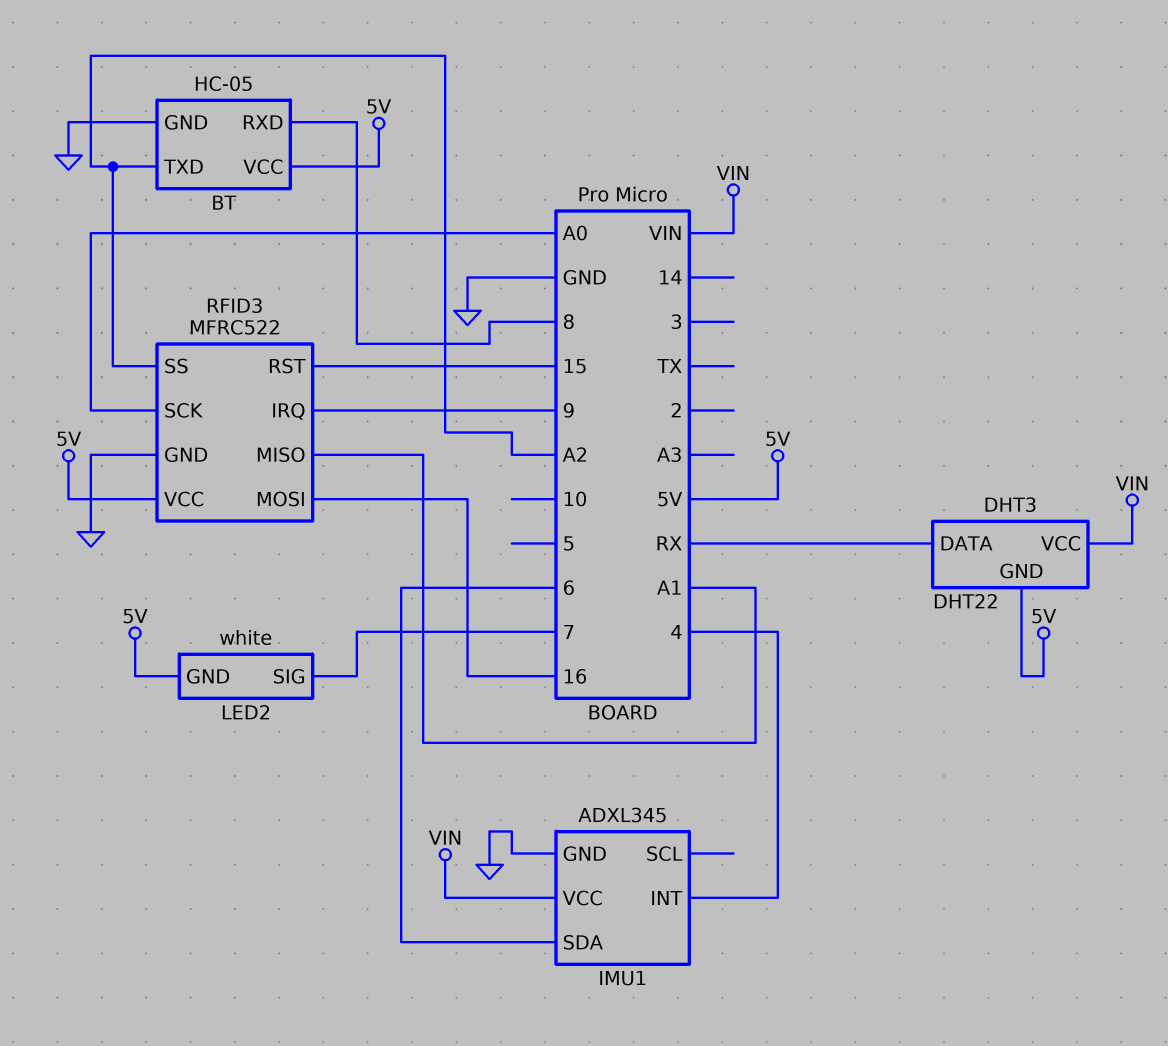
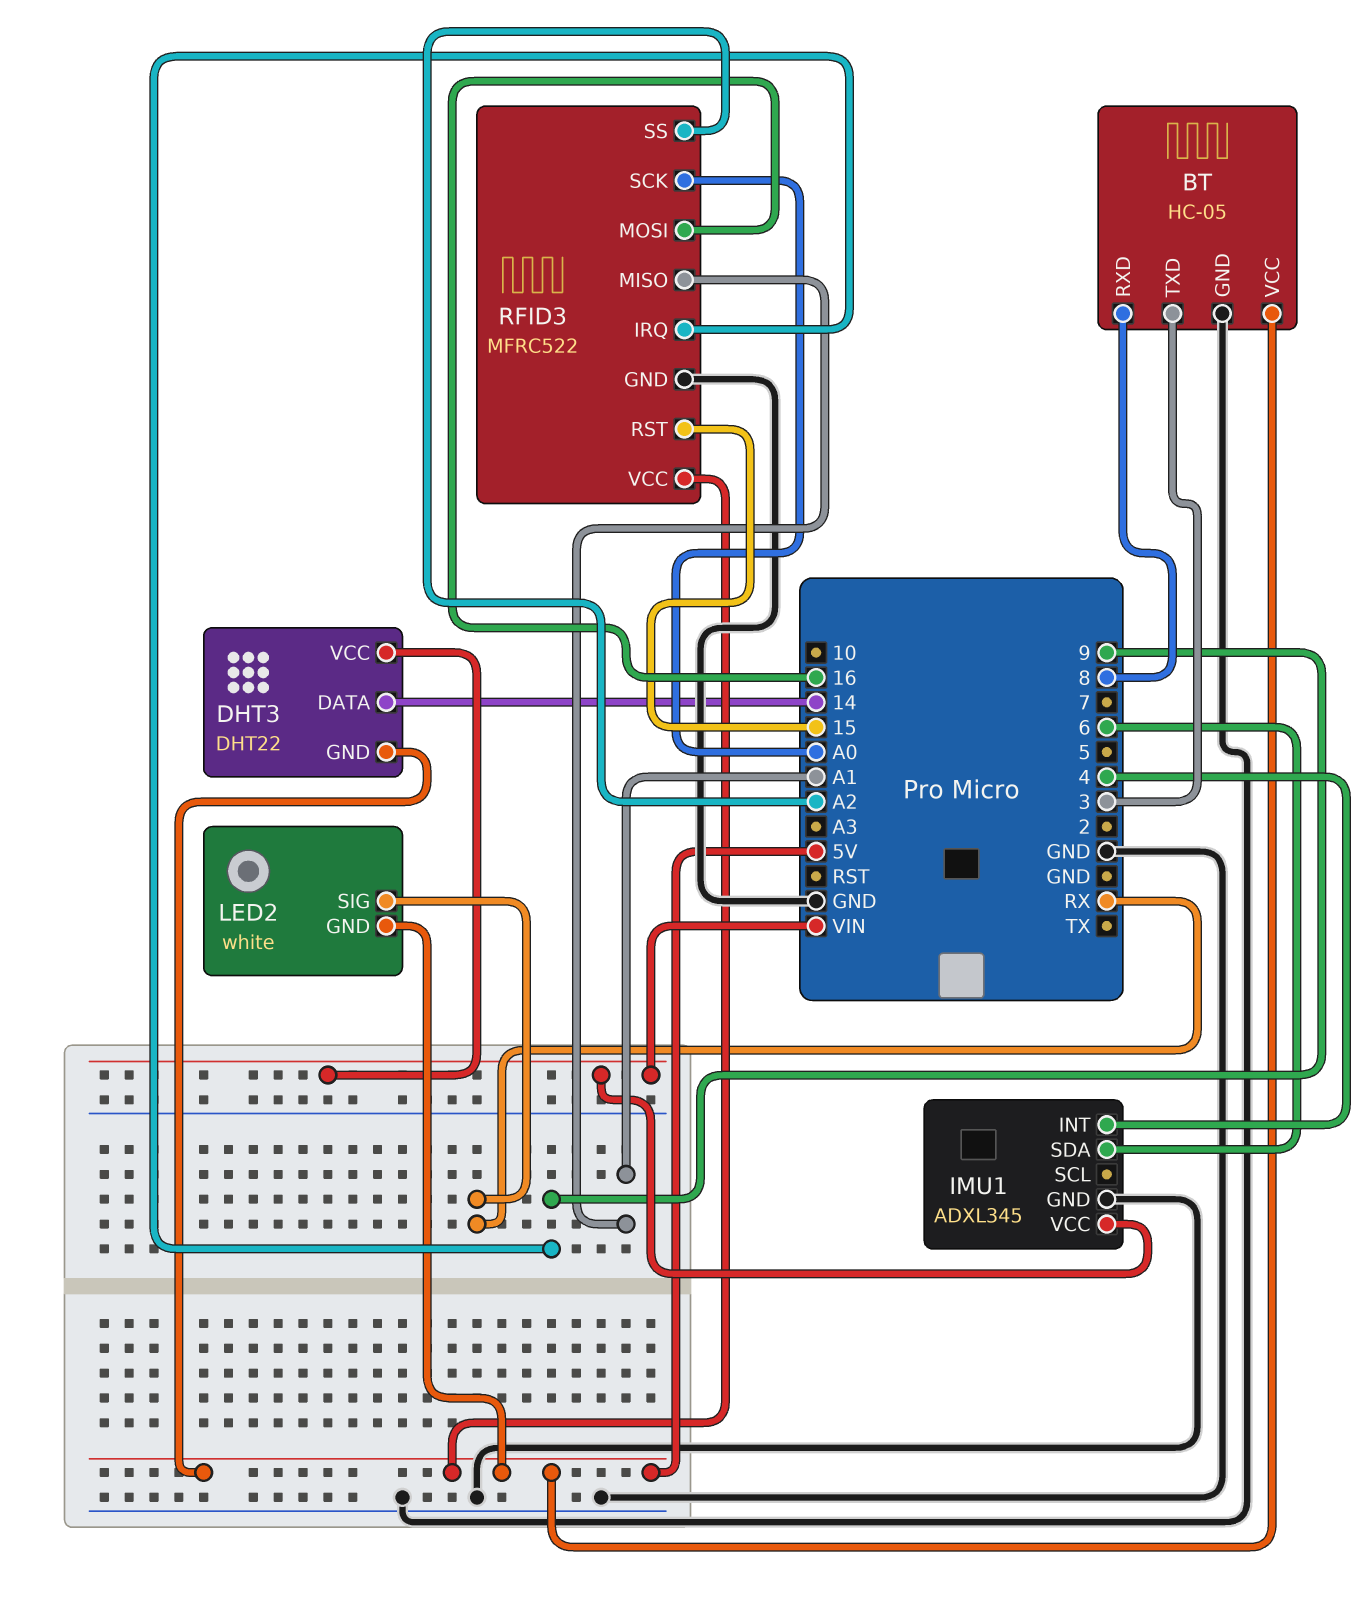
BT pin TXD: A2 -> 3
DHT3 pin DATA: RX -> 14
LED2 pin SIG: 7 -> RX

